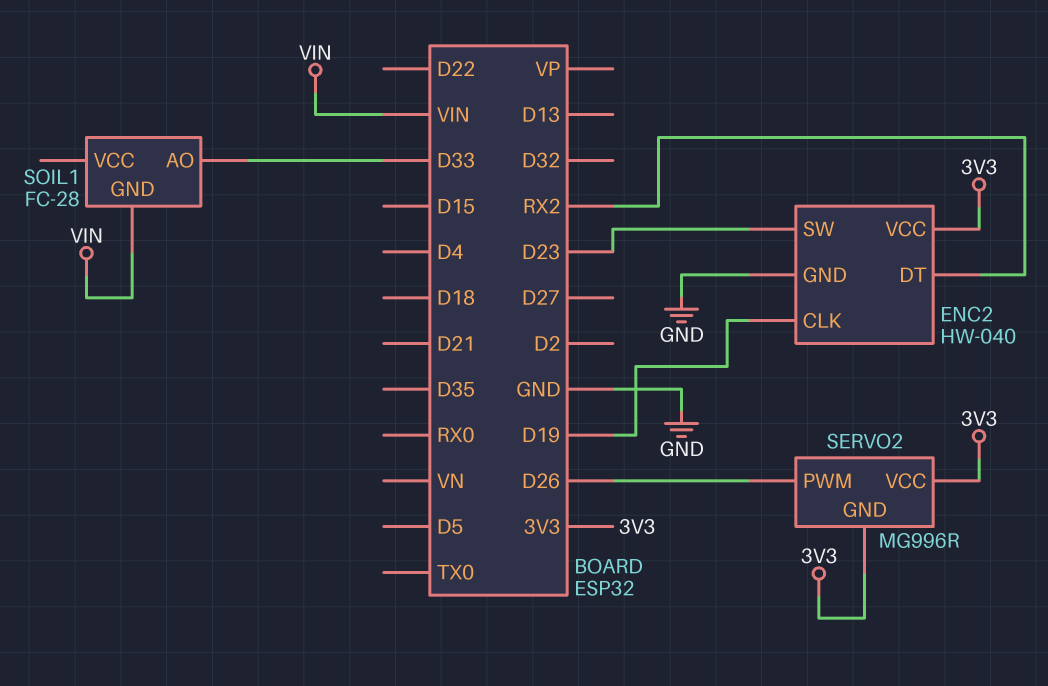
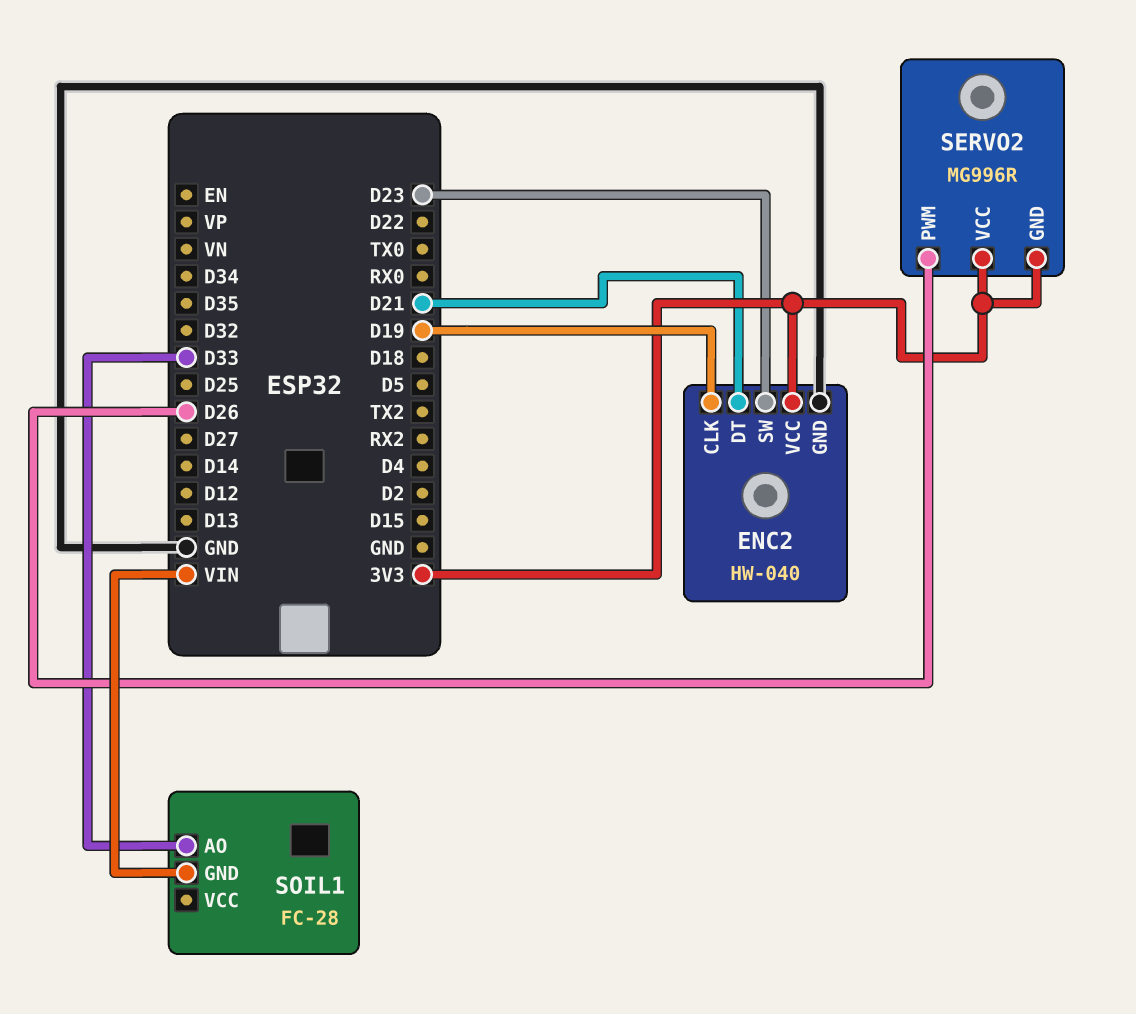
ENC2 pin DT: RX2 -> D21

